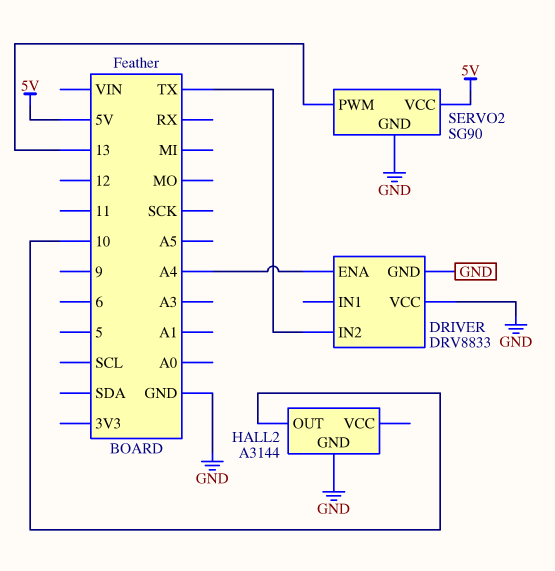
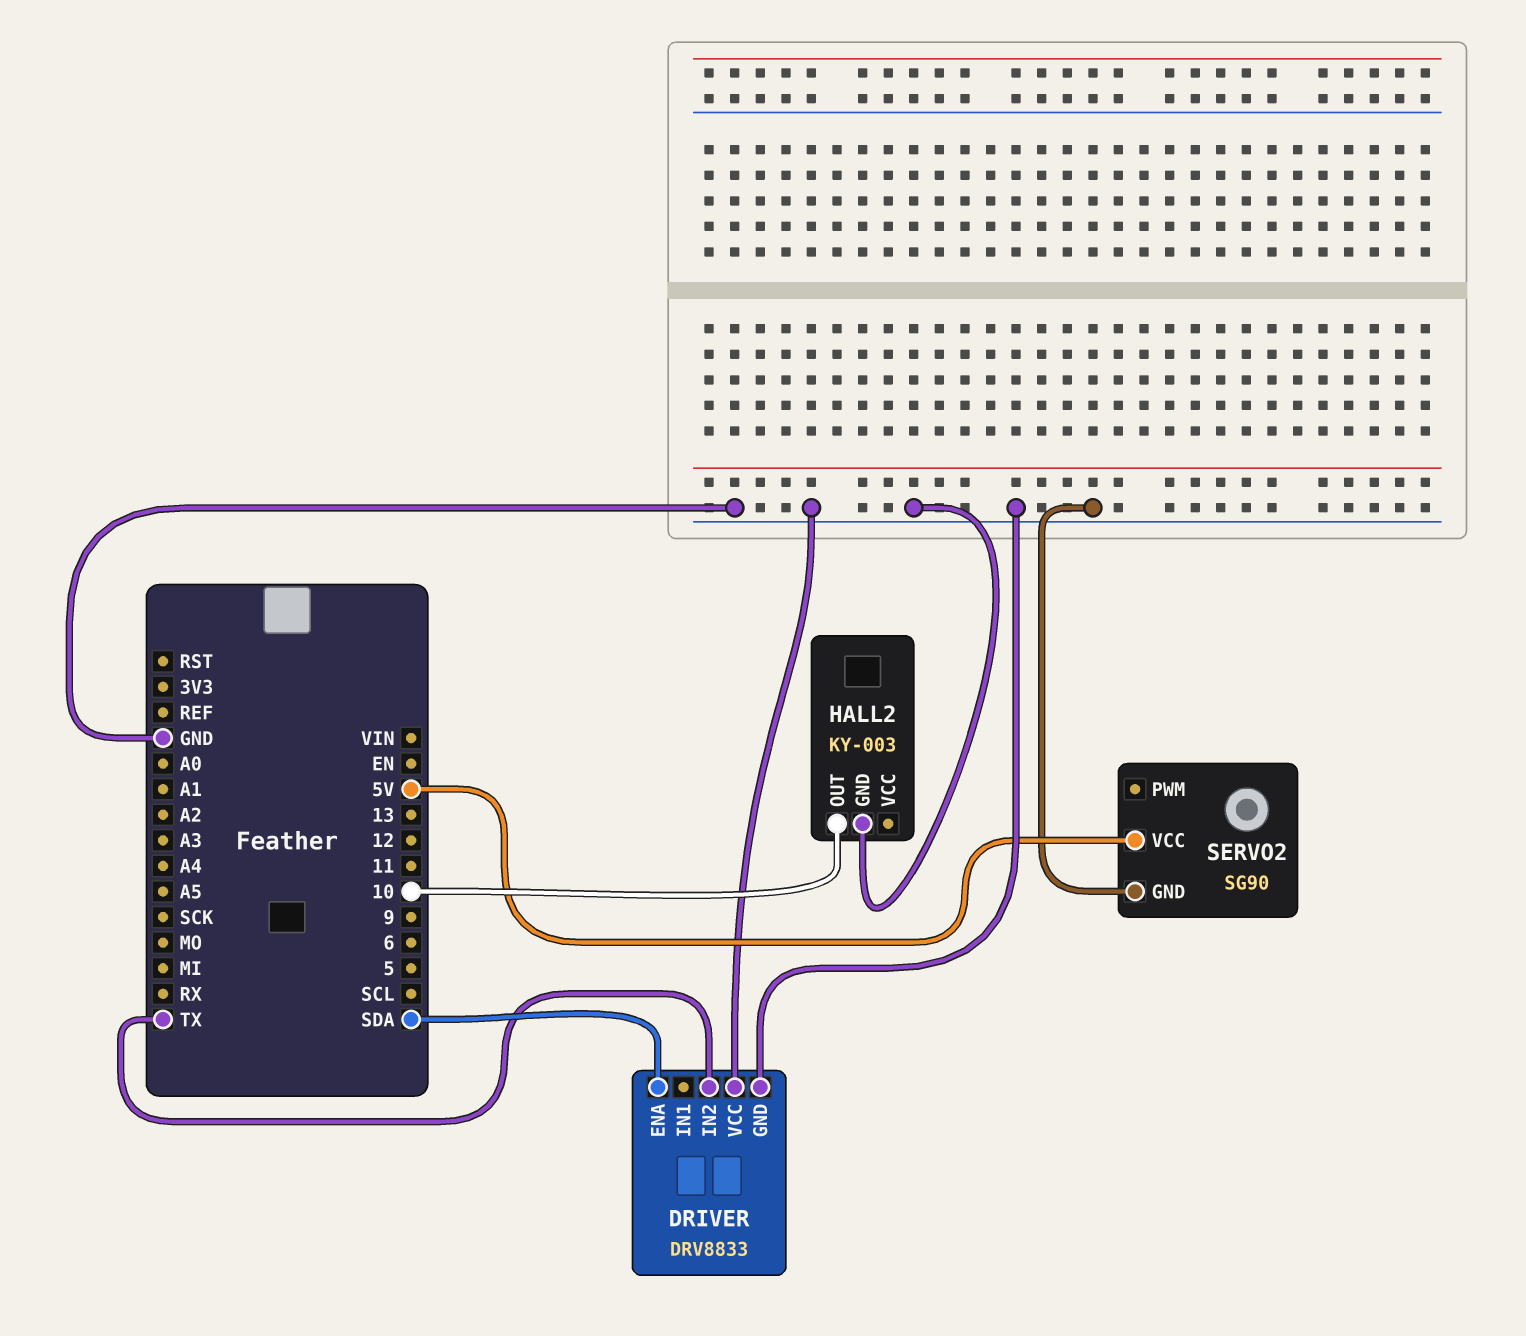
DRIVER pin ENA: A4 -> SDA
HALL2: A3144 -> KY-003
SERVO2 pin PWM: 13 -> none

